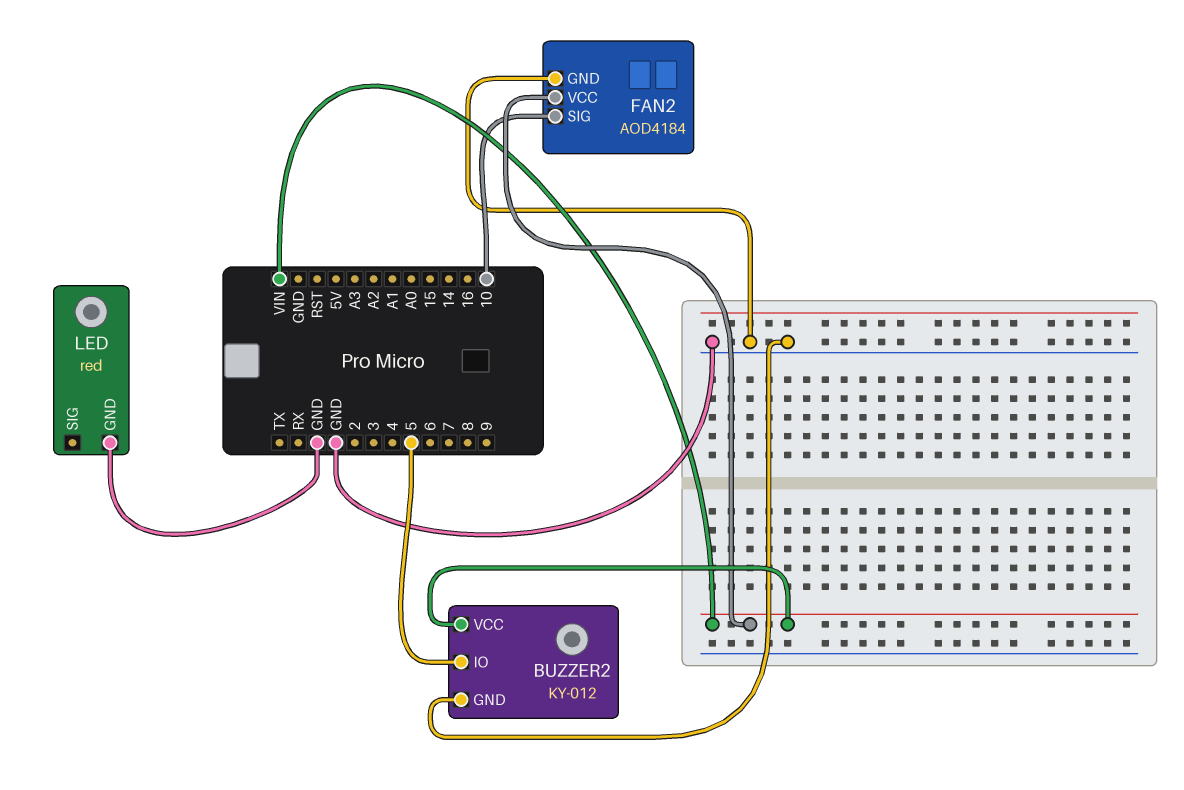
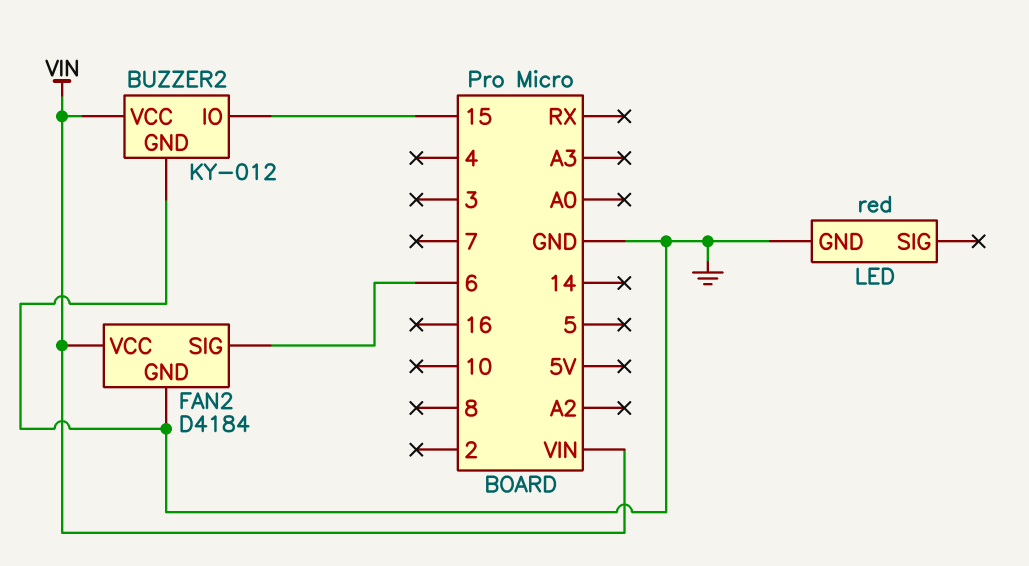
BUZZER2 pin IO: 5 -> 15
FAN2: AOD4184 -> D4184
FAN2 pin SIG: 10 -> 6

